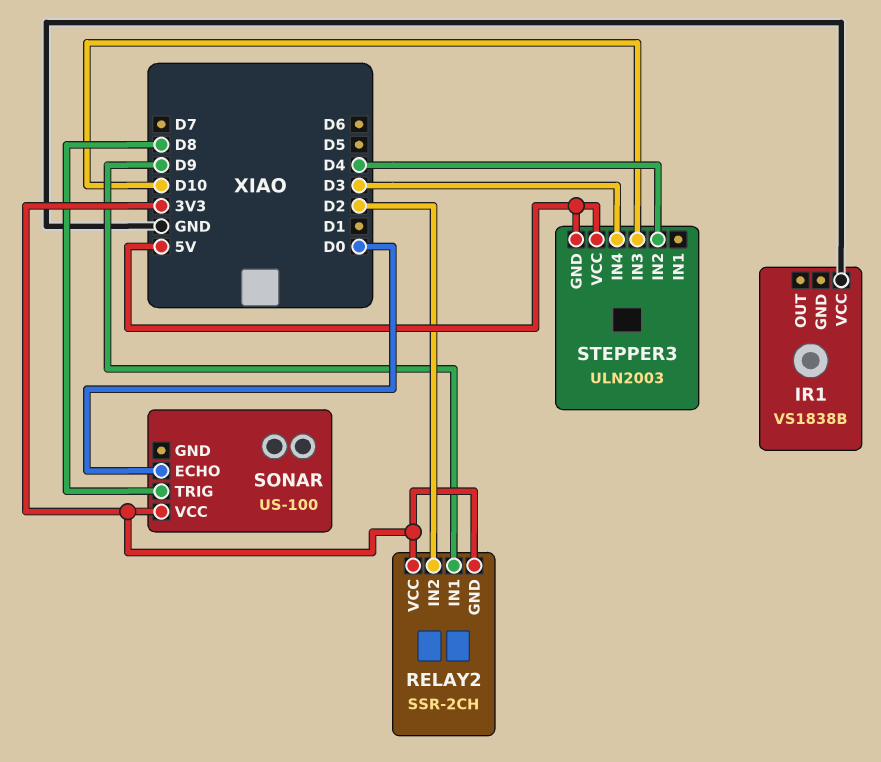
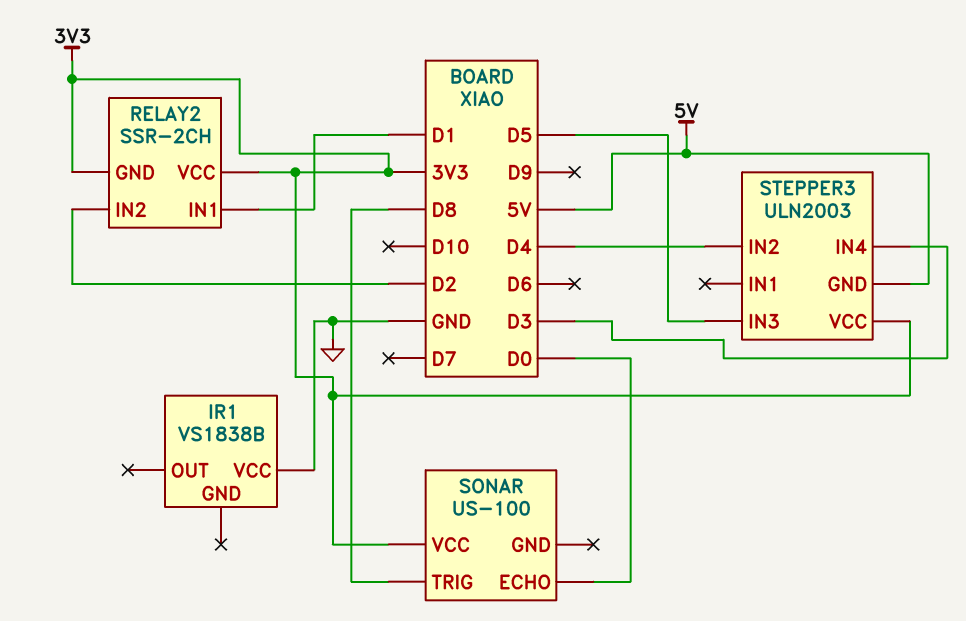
RELAY2 pin IN1: D9 -> D1
STEPPER3 pin IN3: D10 -> D5
STEPPER3 pin VCC: 5V -> 3V3

